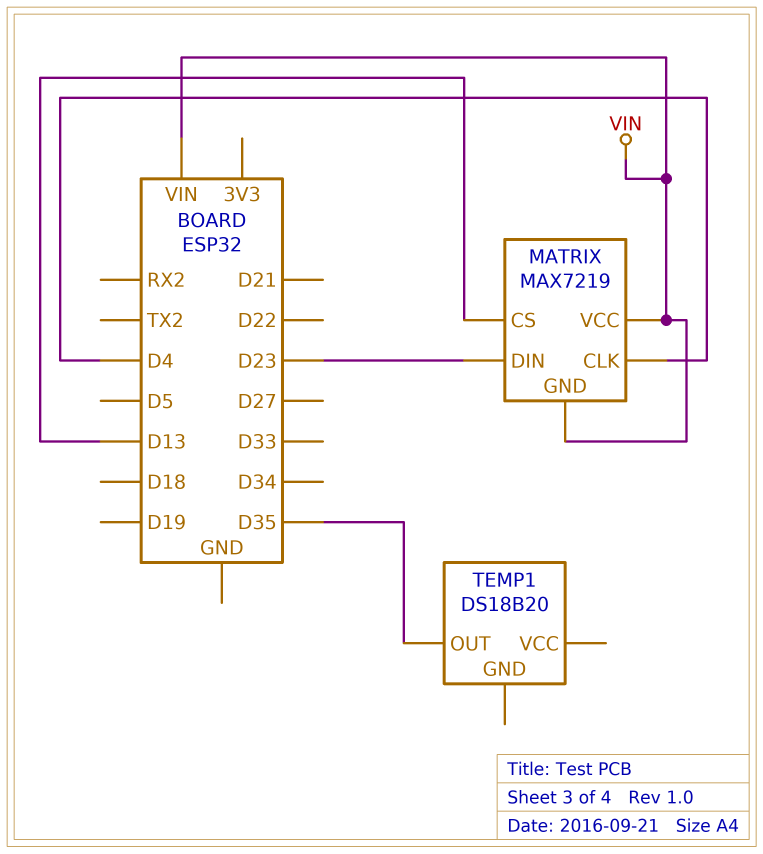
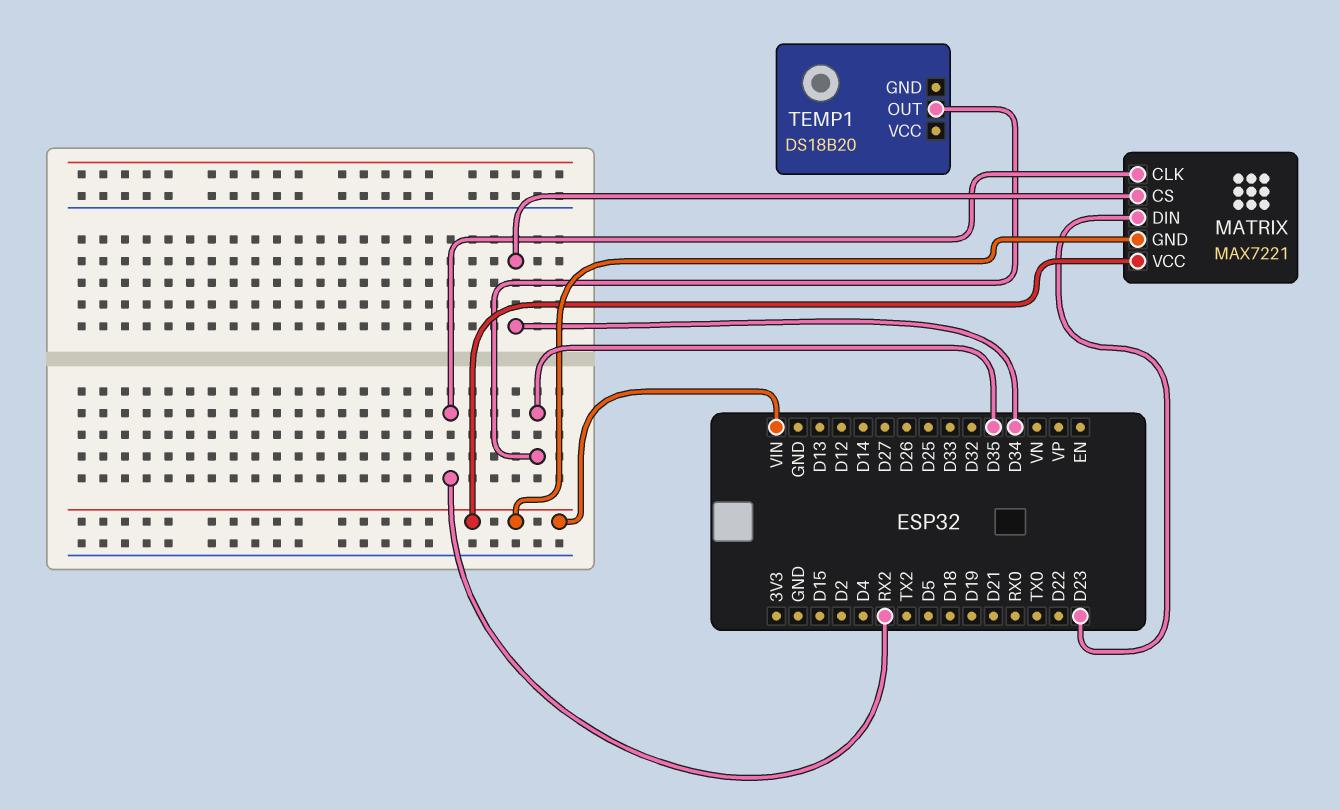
MATRIX: MAX7219 -> MAX7221
MATRIX pin CLK: D4 -> RX2
MATRIX pin CS: D13 -> D34

